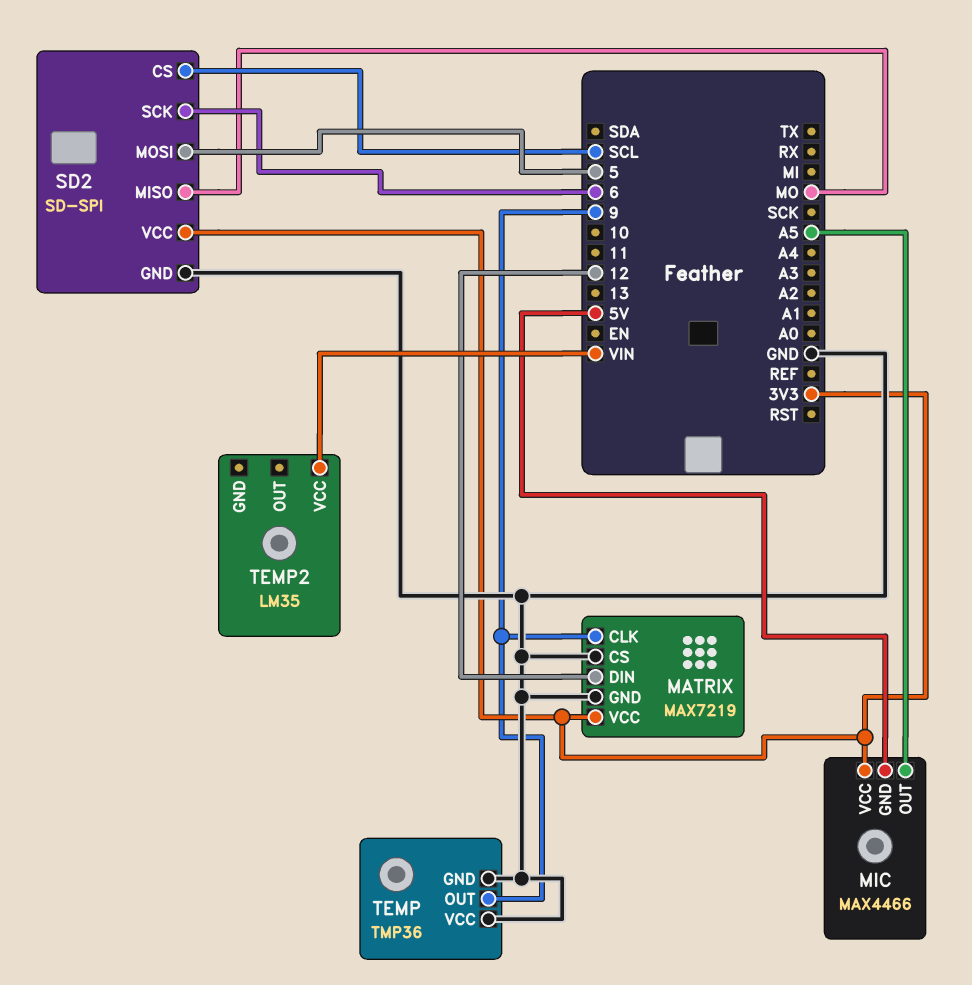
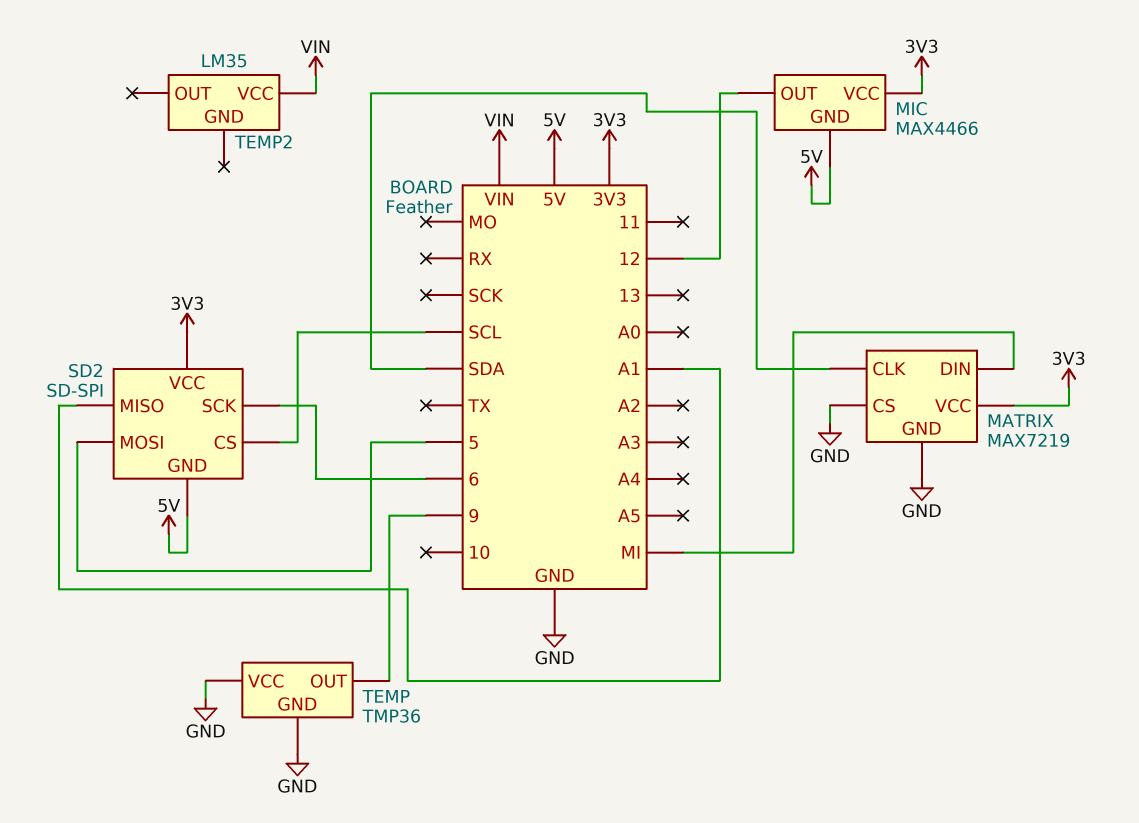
MATRIX pin CLK: 9 -> SDA
MATRIX pin DIN: 12 -> MI
MIC pin OUT: A5 -> 12
SD2 pin GND: GND -> 5V
SD2 pin MISO: MO -> A1

